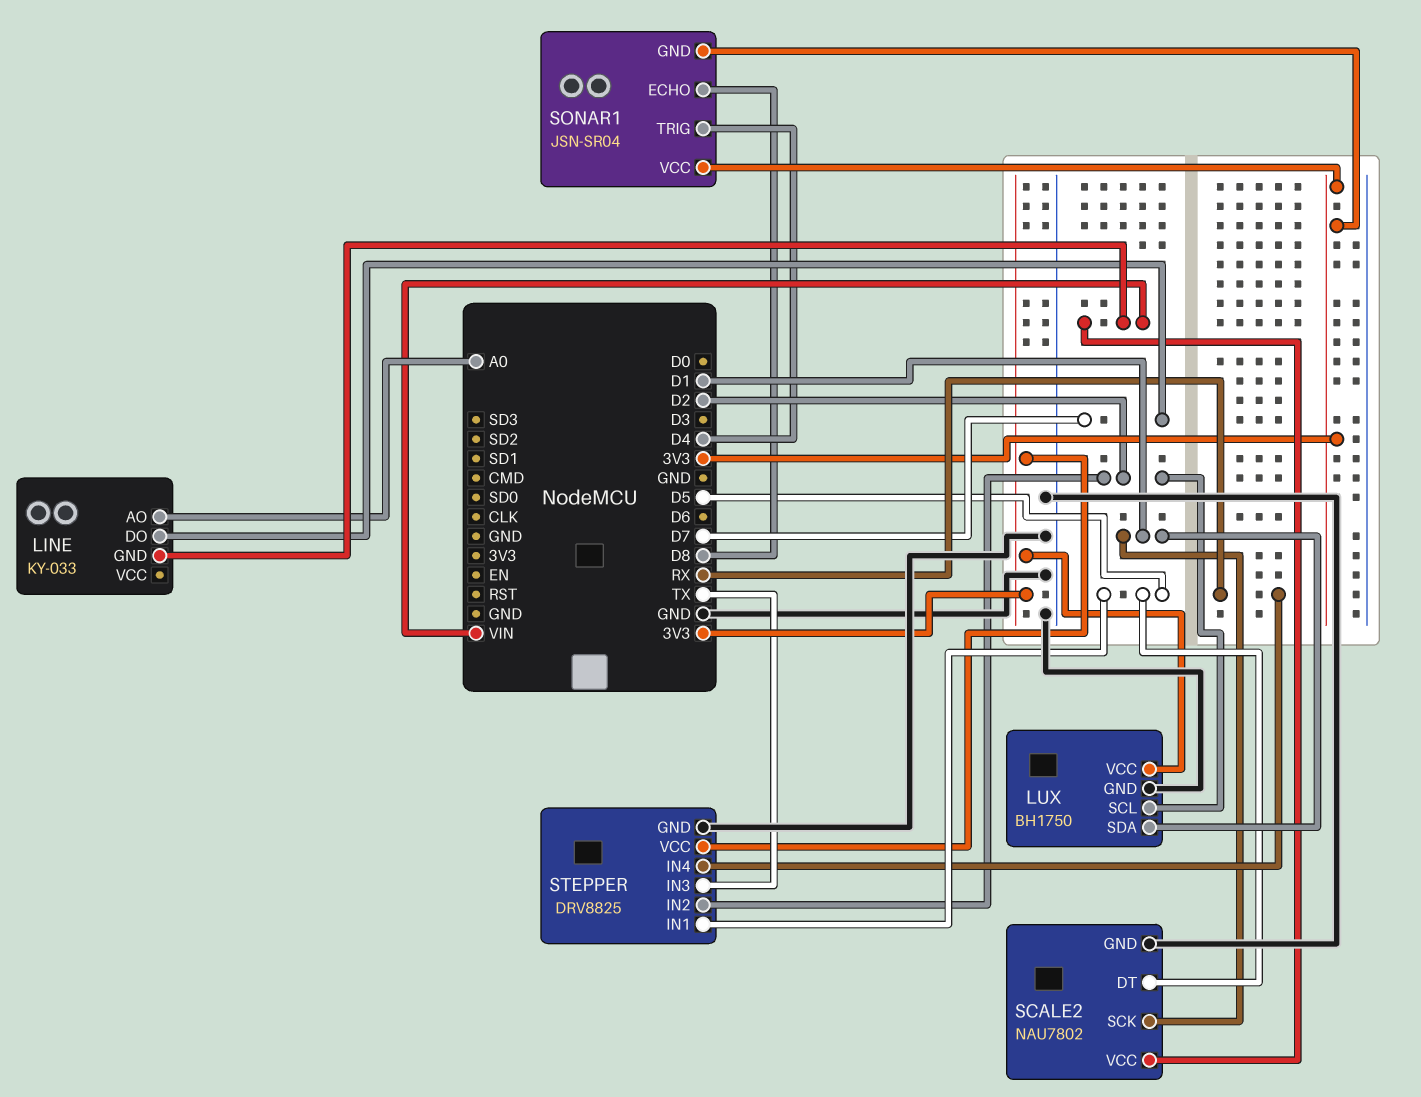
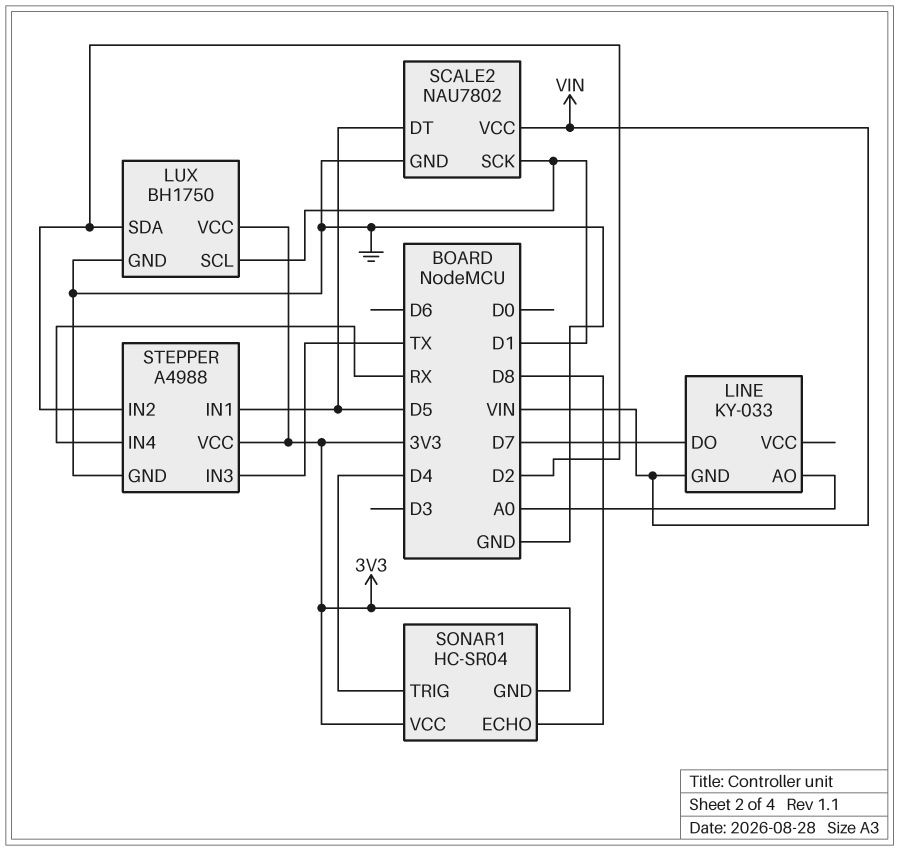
LUX pin SCL: D2 -> D1
LUX pin SDA: D1 -> D2
SONAR1: JSN-SR04 -> HC-SR04
STEPPER: DRV8825 -> A4988

